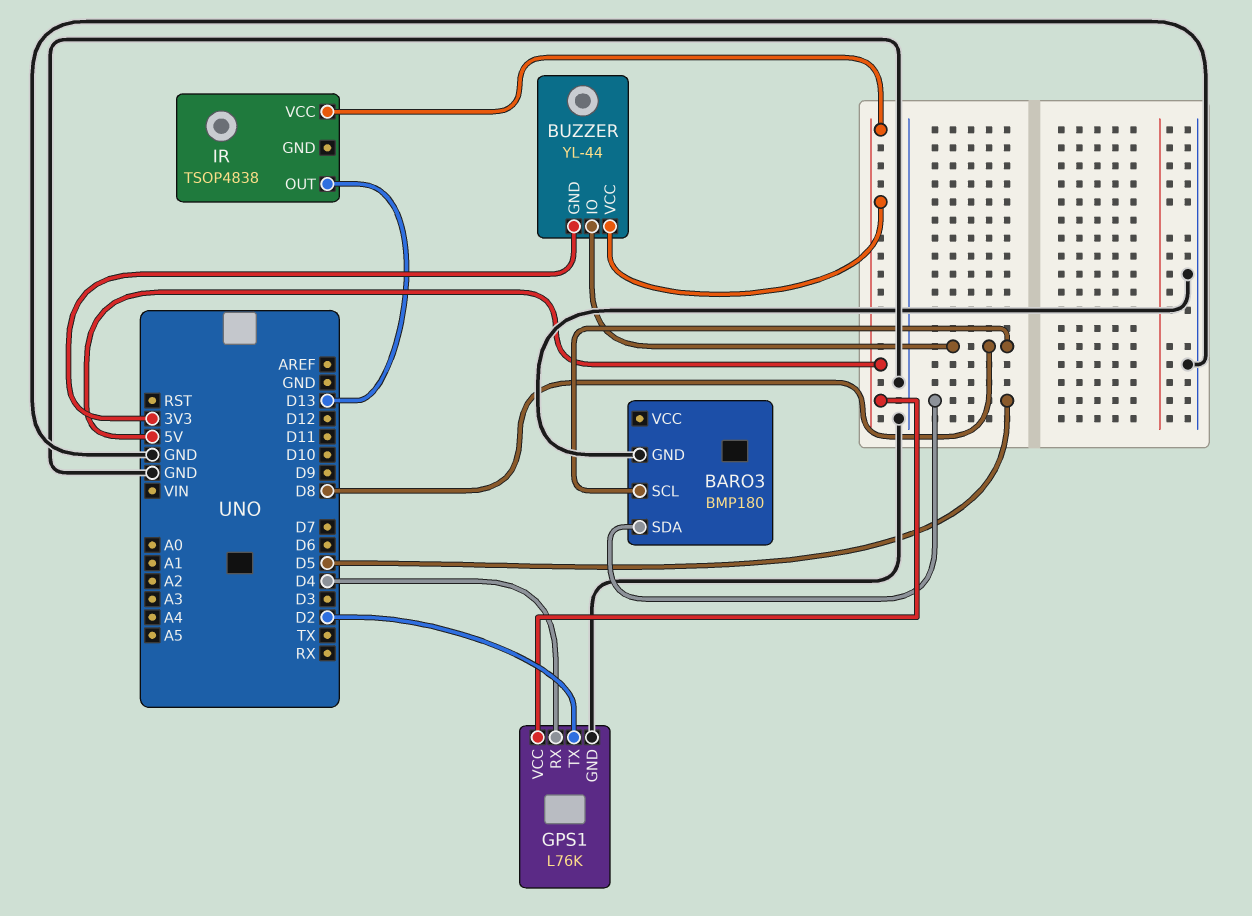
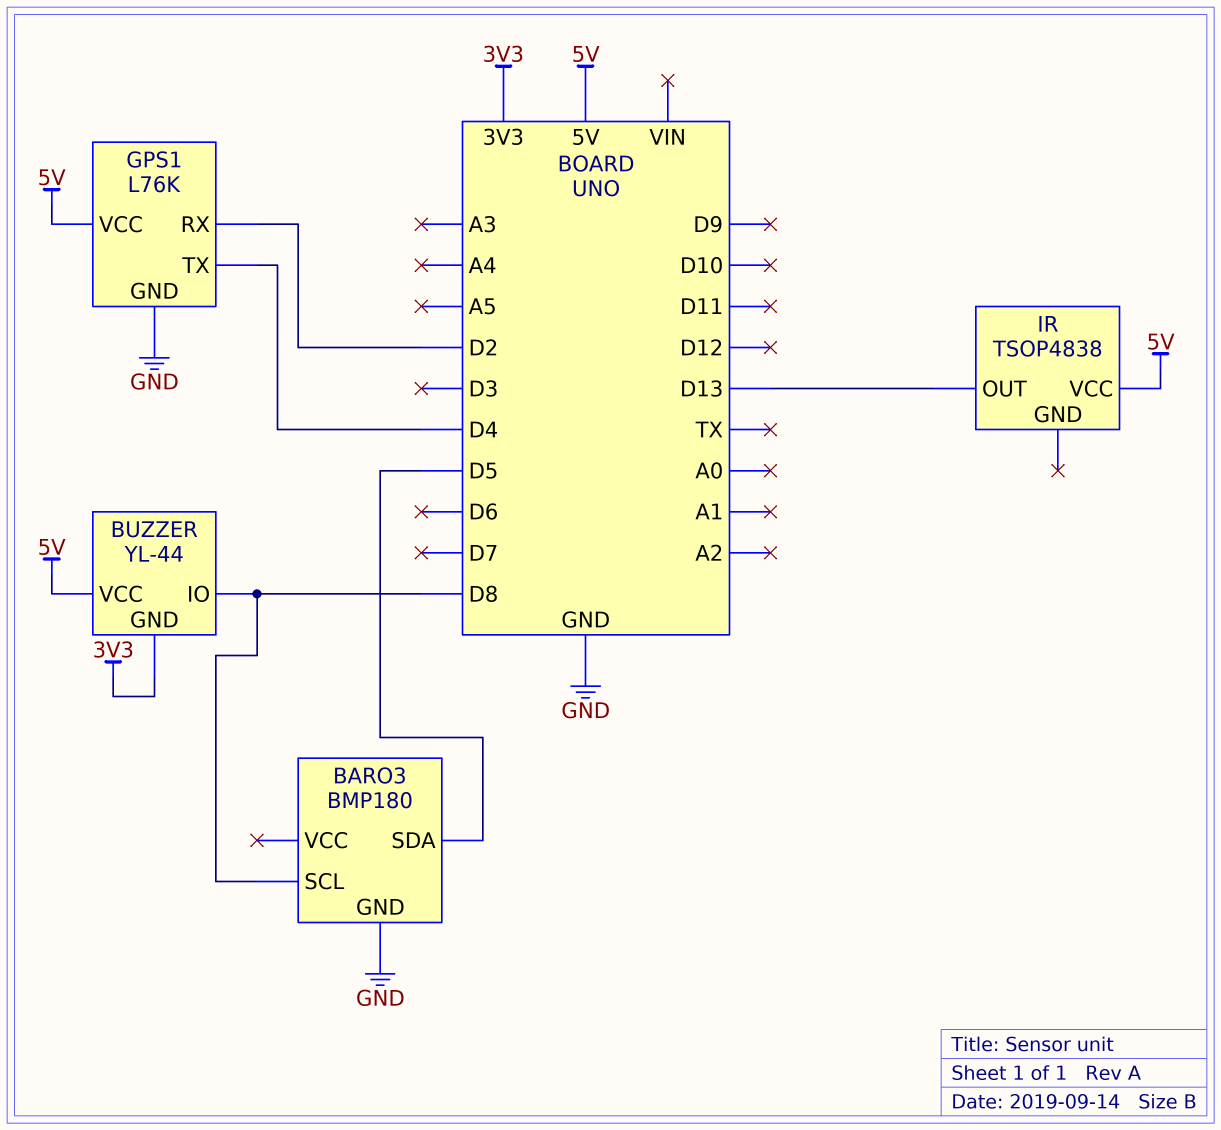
GPS1 pin RX: D4 -> D2
GPS1 pin TX: D2 -> D4

